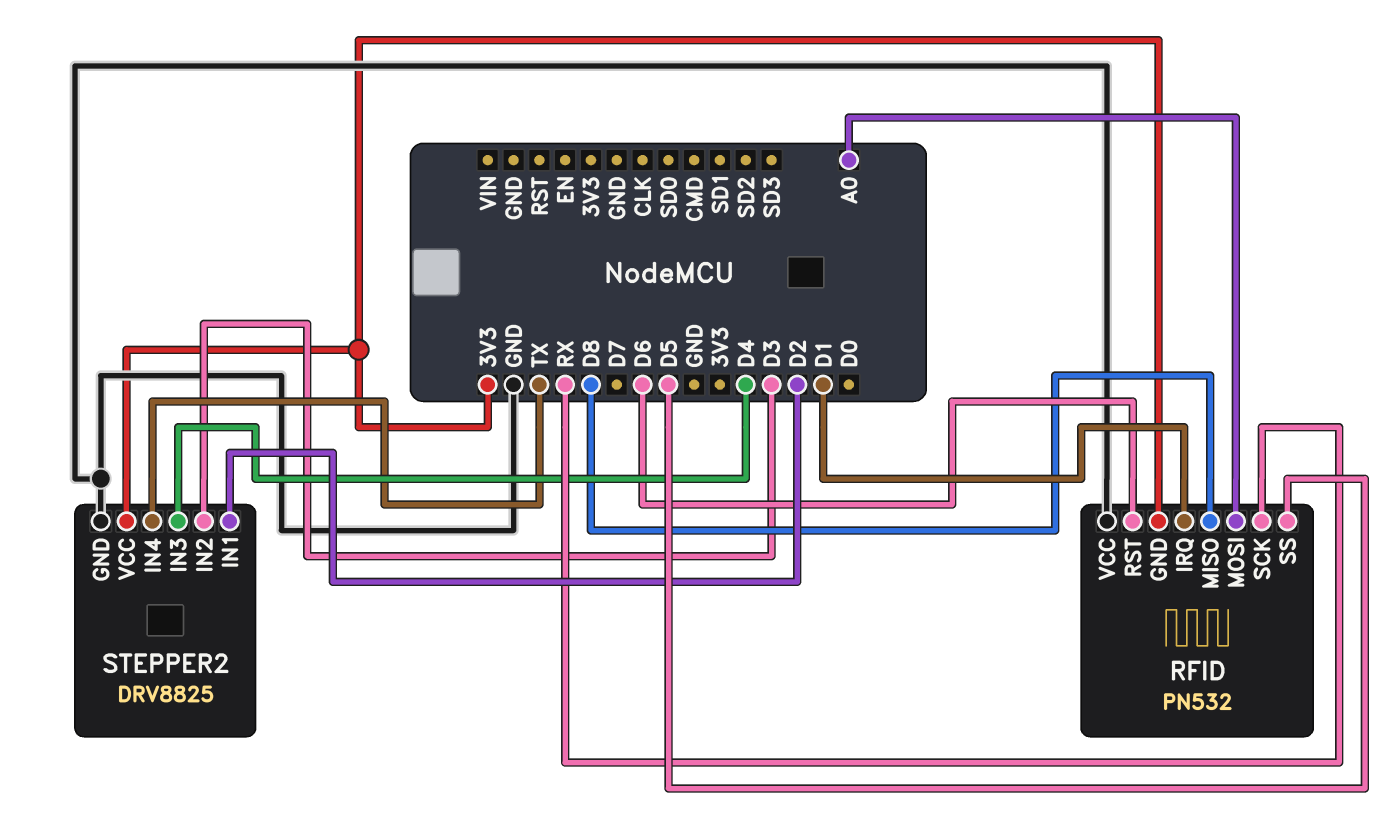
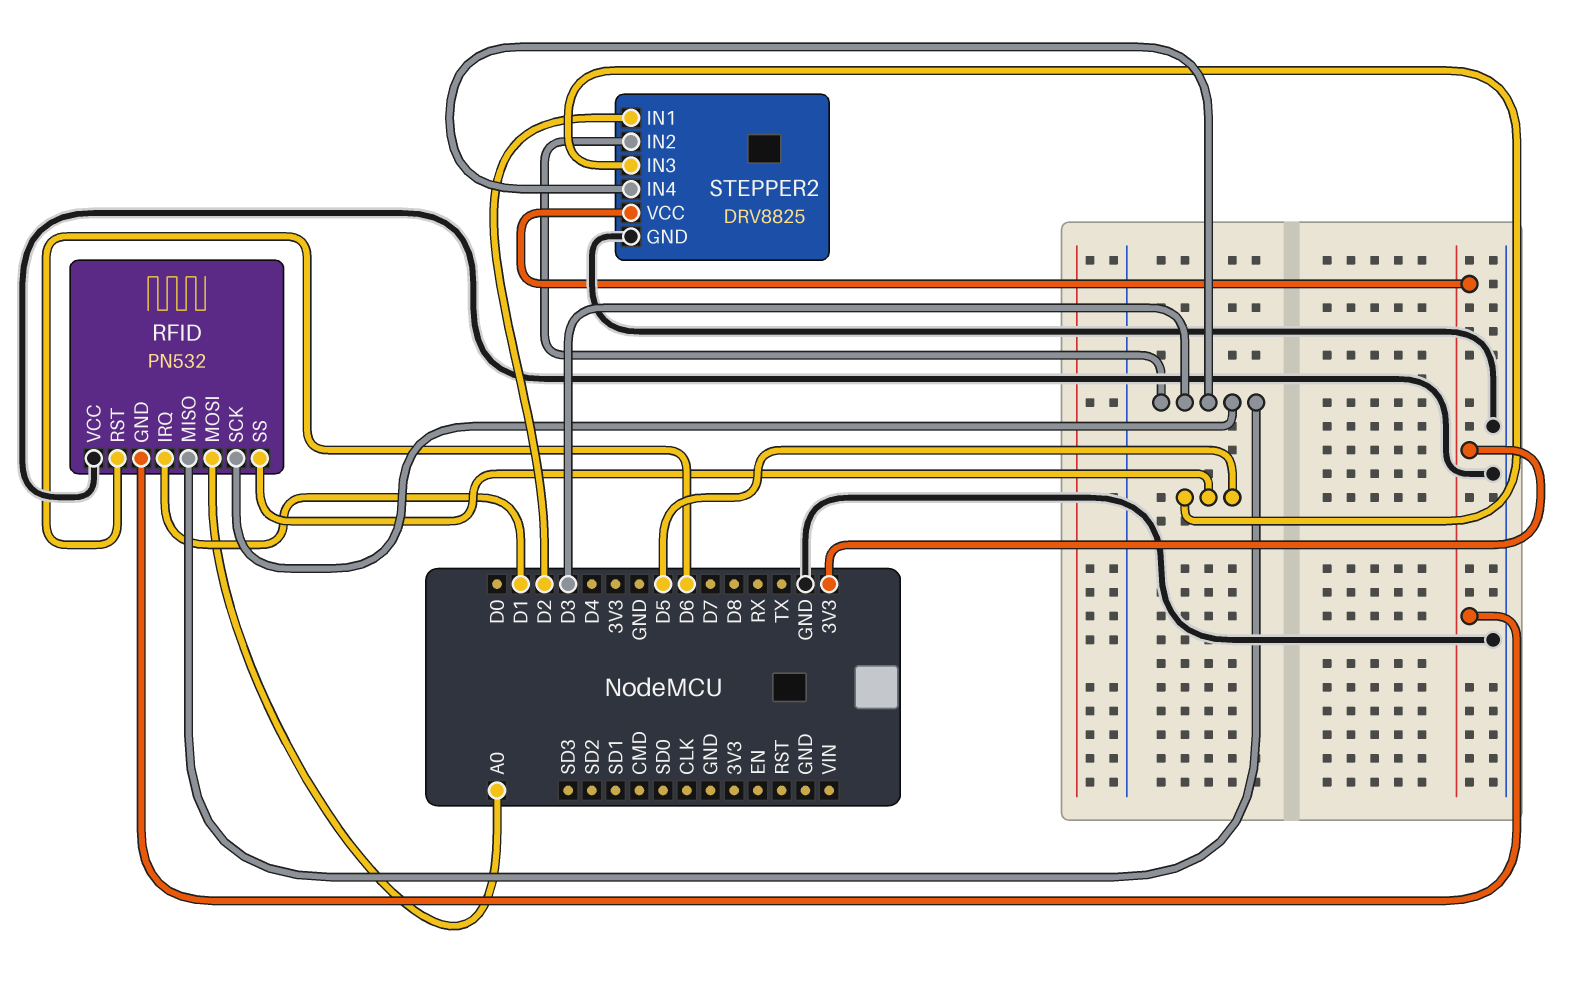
RFID pin MISO: D8 -> D3
RFID pin SCK: RX -> D3
STEPPER2 pin IN3: D4 -> D5
STEPPER2 pin IN4: TX -> D3

